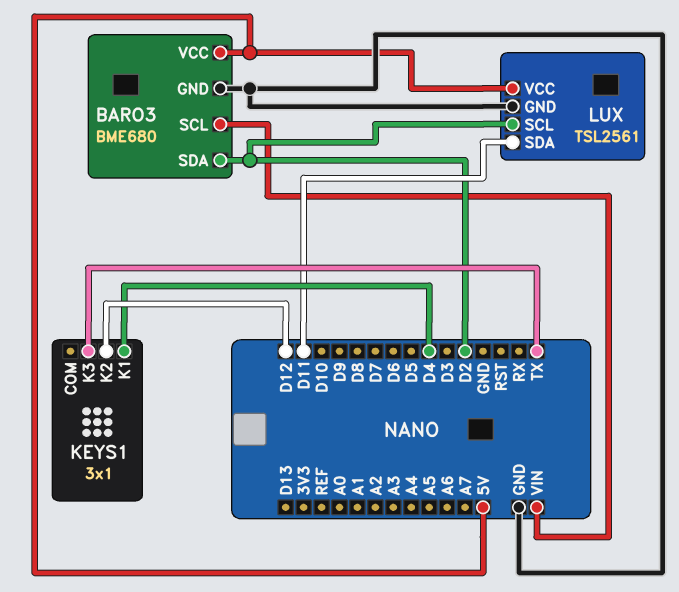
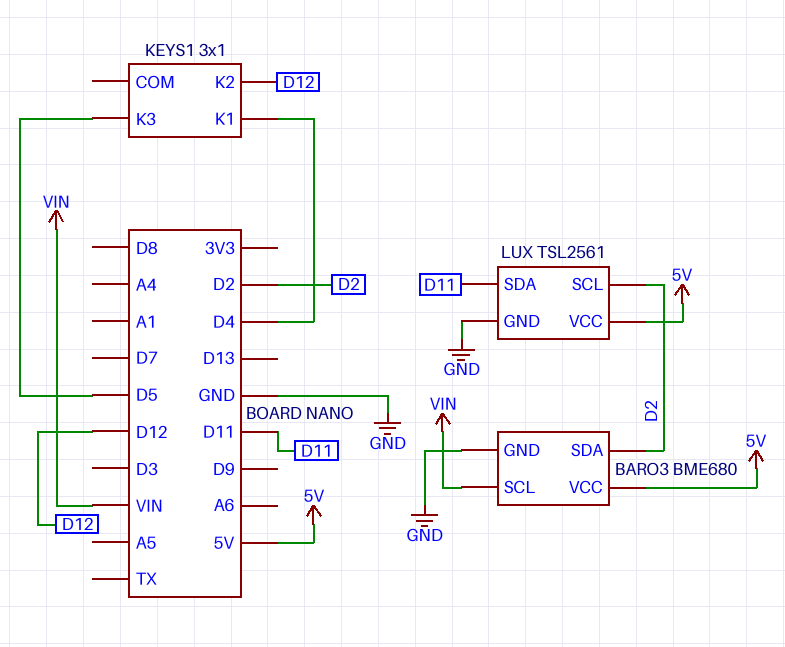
KEYS1 pin K3: TX -> D5

